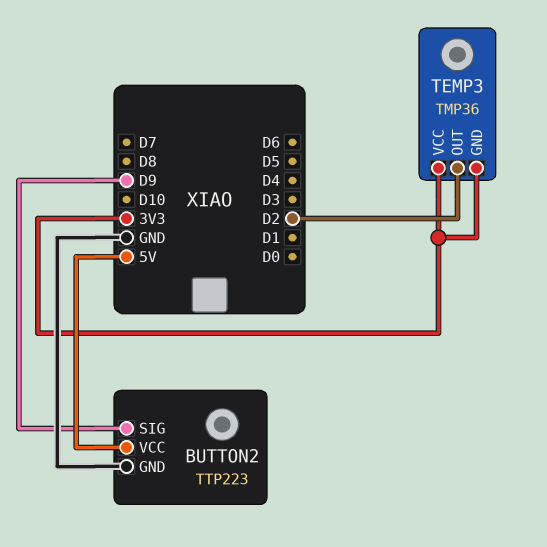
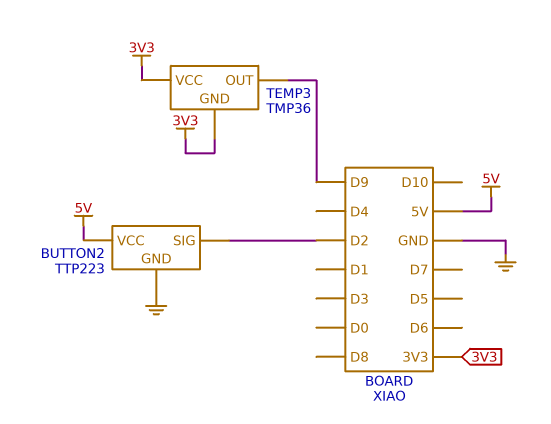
BUTTON2 pin SIG: D9 -> D2
TEMP3 pin OUT: D2 -> D9

